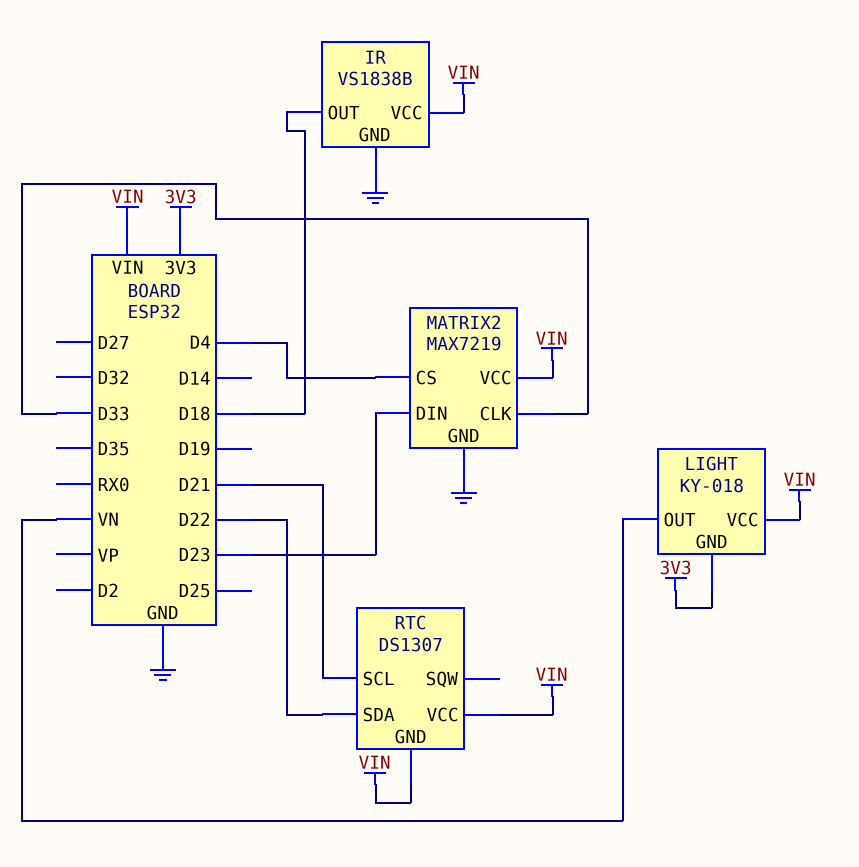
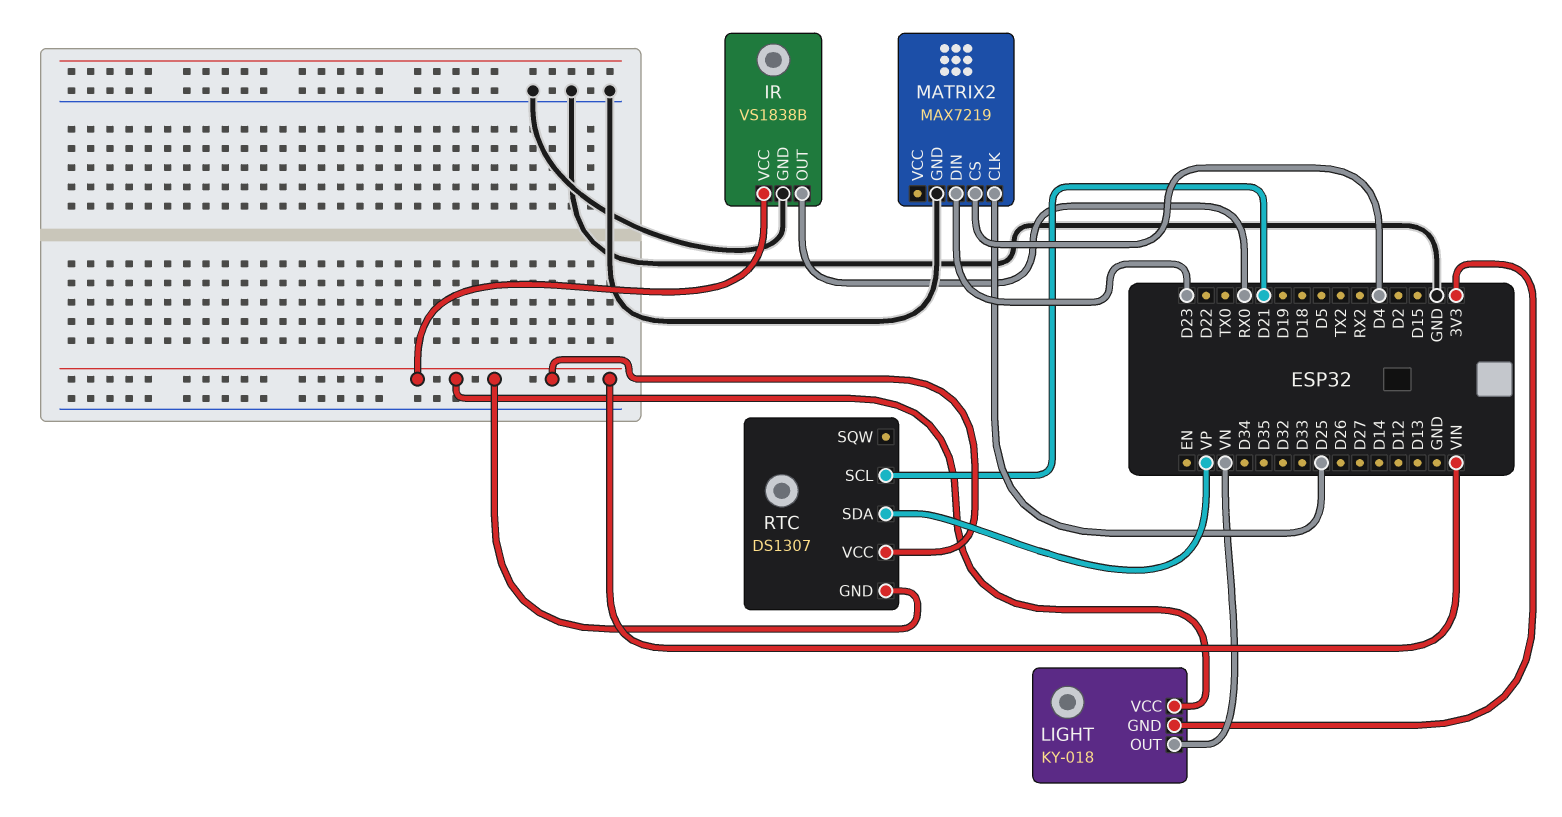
IR pin OUT: D18 -> RX0
MATRIX2 pin CLK: D33 -> D25
MATRIX2 pin VCC: VIN -> none
RTC pin SDA: D22 -> VP

